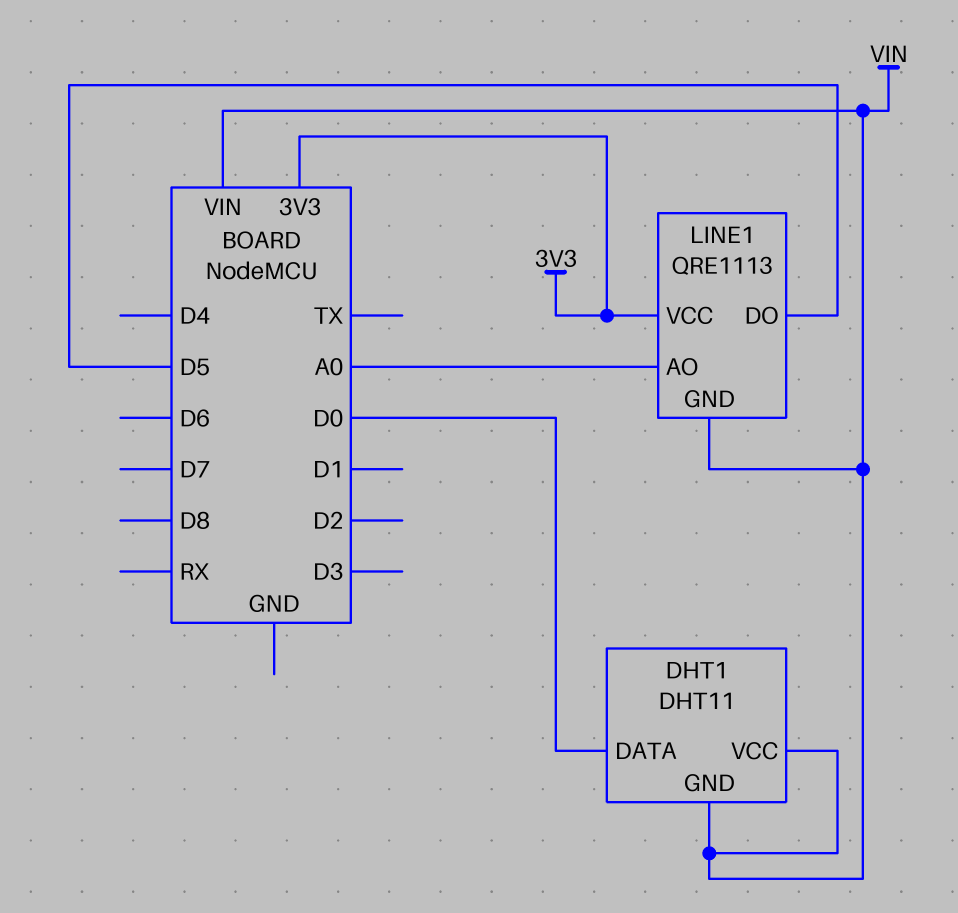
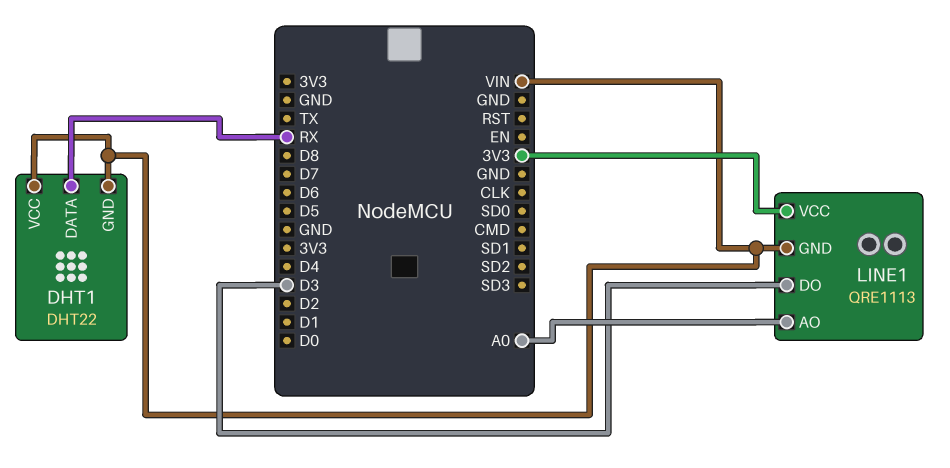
DHT1: DHT11 -> DHT22
DHT1 pin DATA: D0 -> RX
LINE1 pin DO: D5 -> D3

